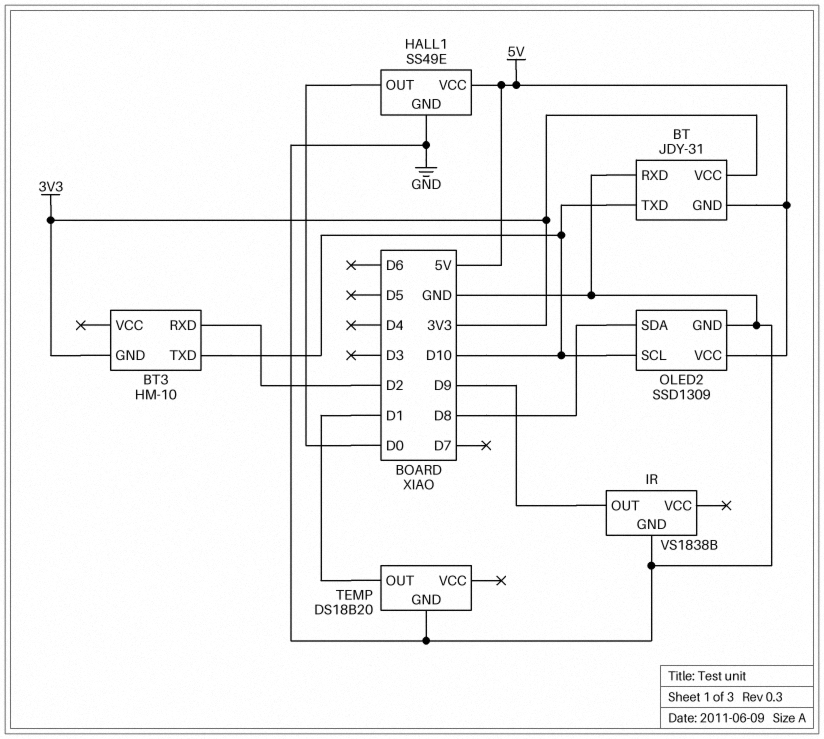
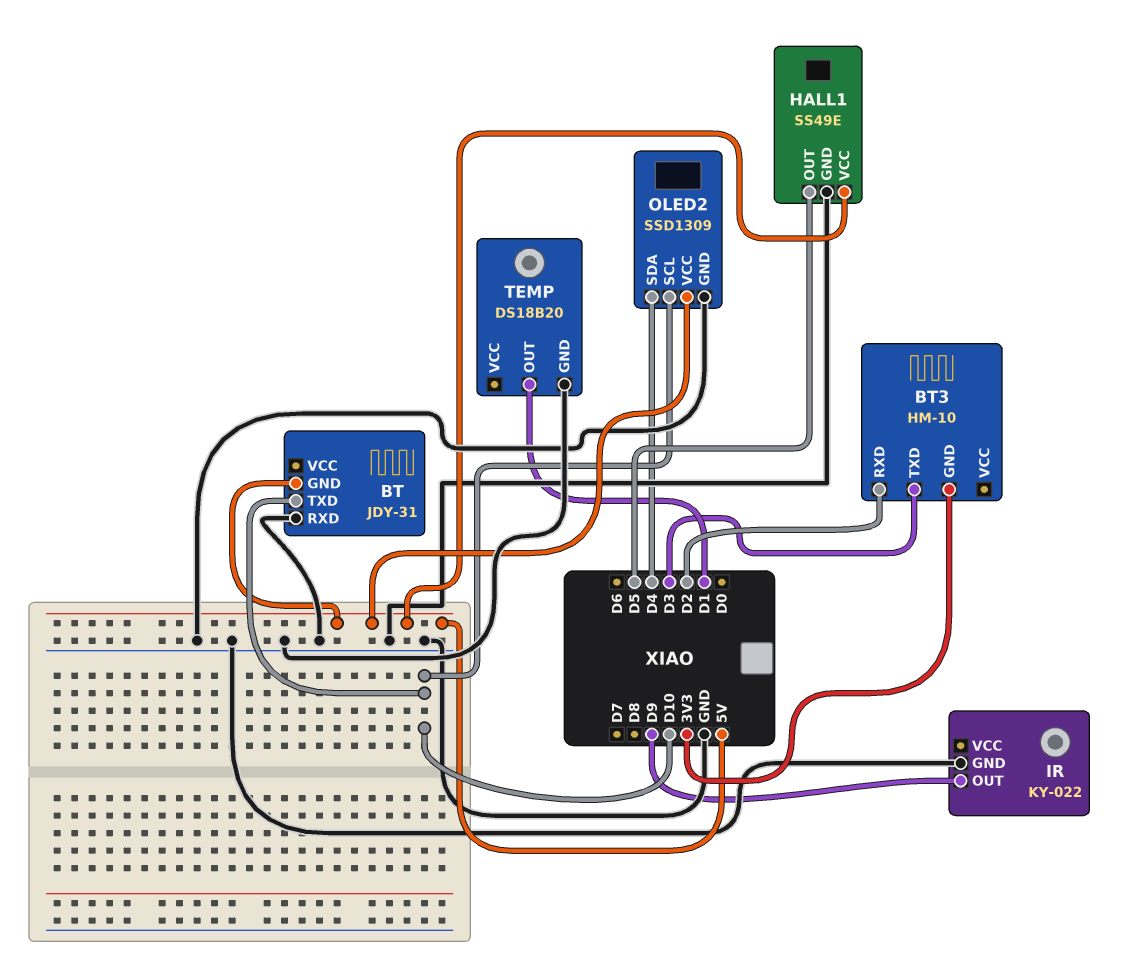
BT pin VCC: 3V3 -> none
BT3 pin TXD: D10 -> D3
HALL1 pin OUT: D0 -> D5
IR: VS1838B -> KY-022
OLED2 pin SDA: D8 -> D4

